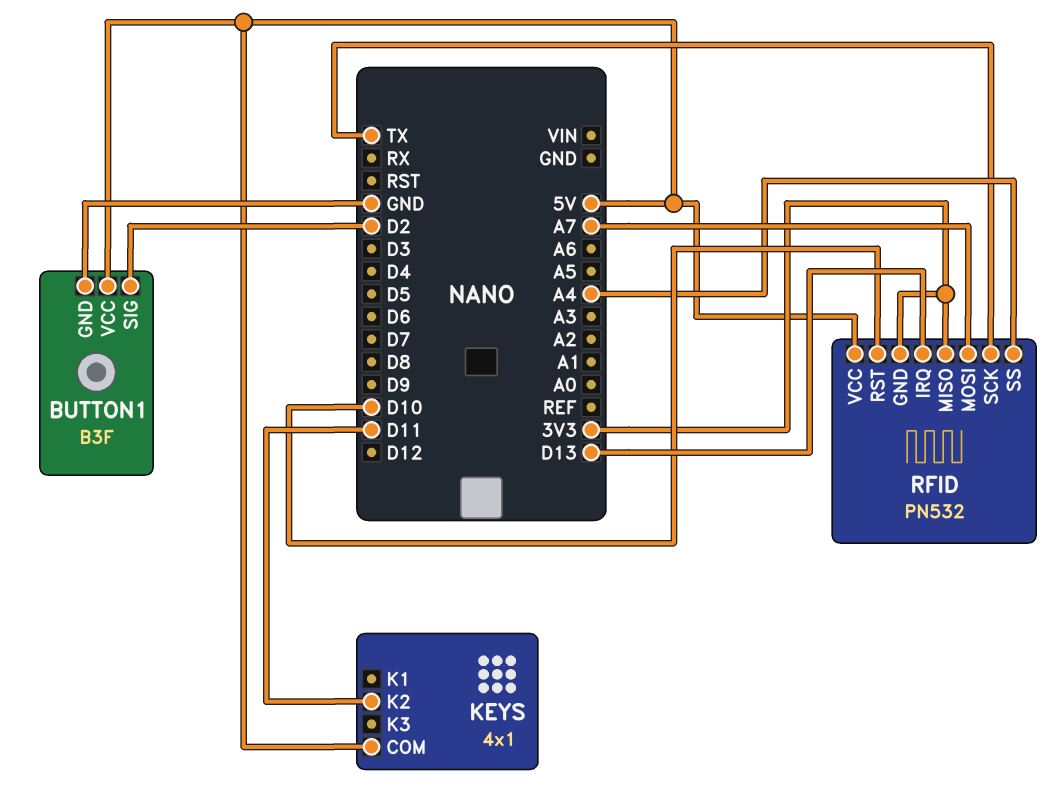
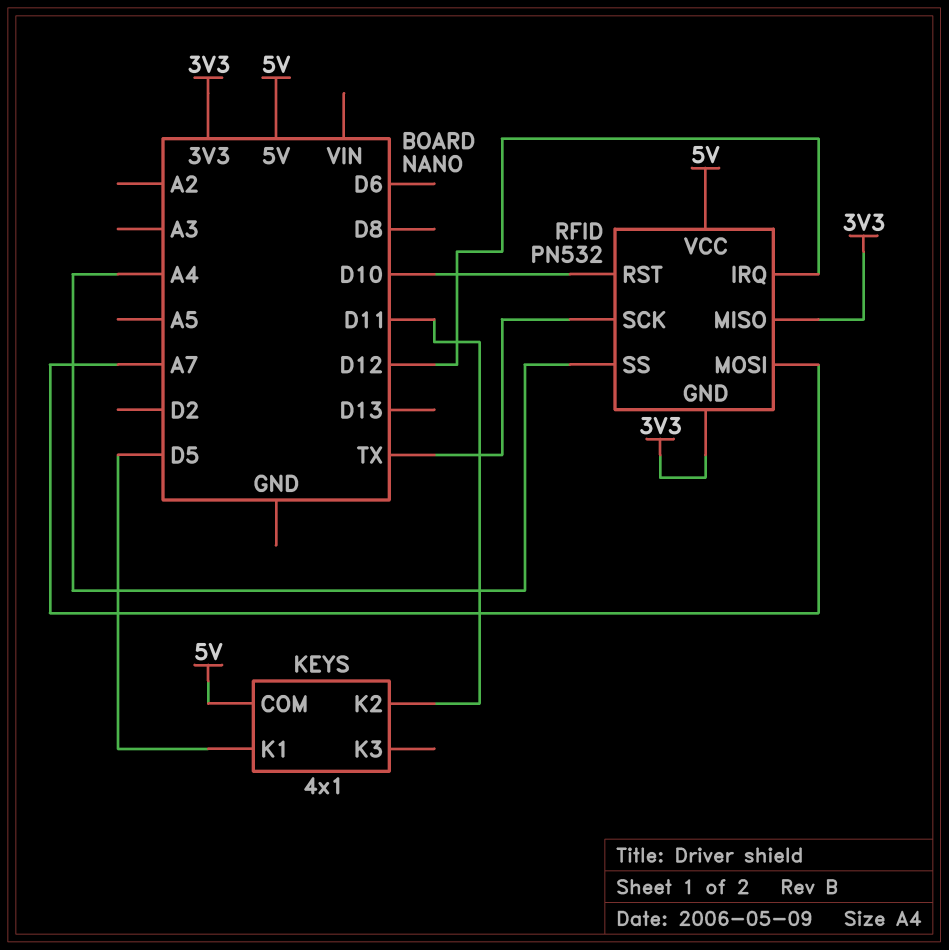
BUTTON1: B3F -> none
BUTTON1 pin GND: GND -> none
BUTTON1 pin SIG: D2 -> none
BUTTON1 pin VCC: 5V -> none
KEYS pin K1: none -> D5
RFID pin IRQ: D13 -> D12

